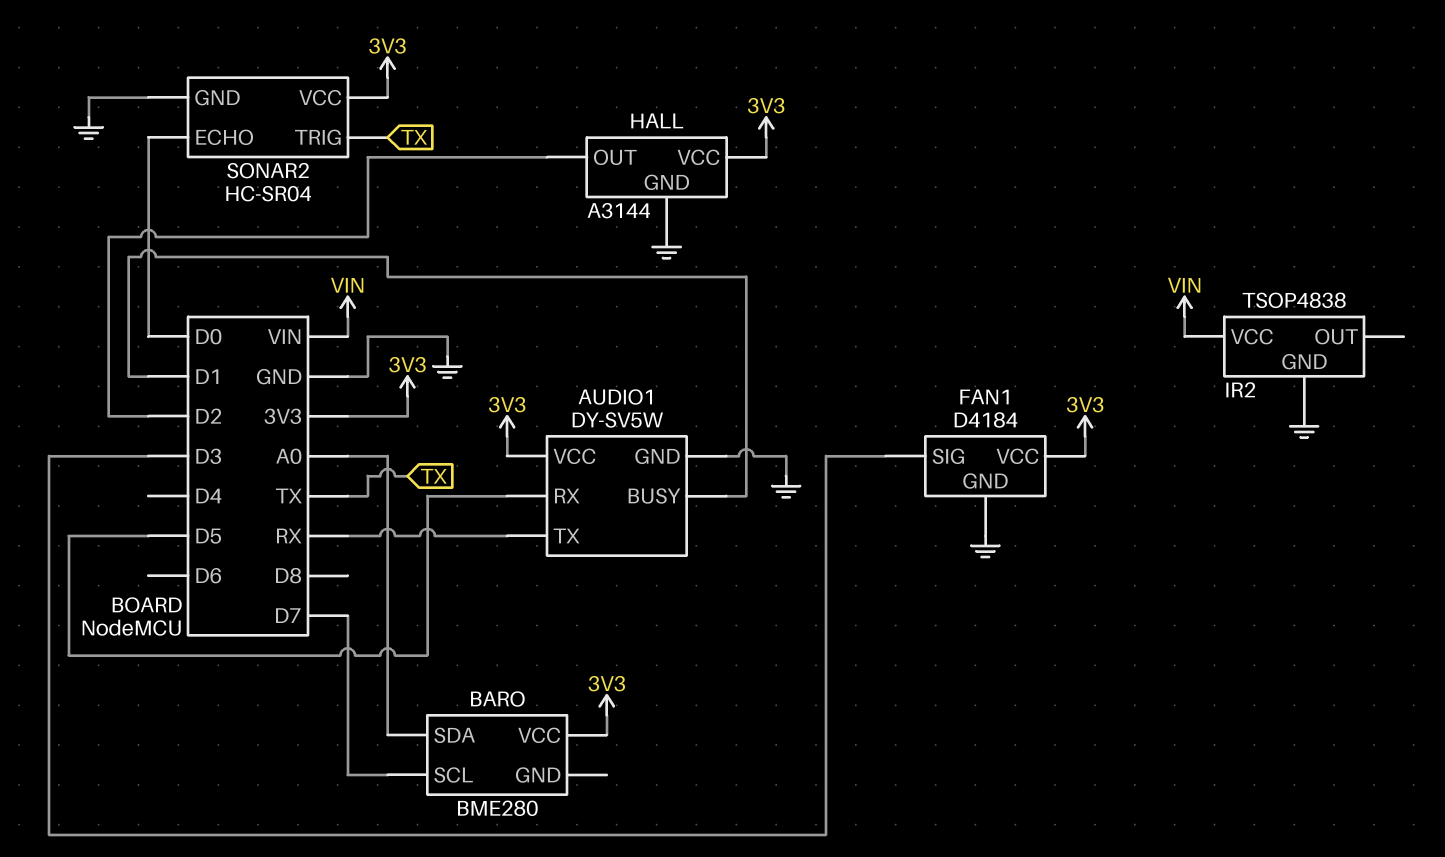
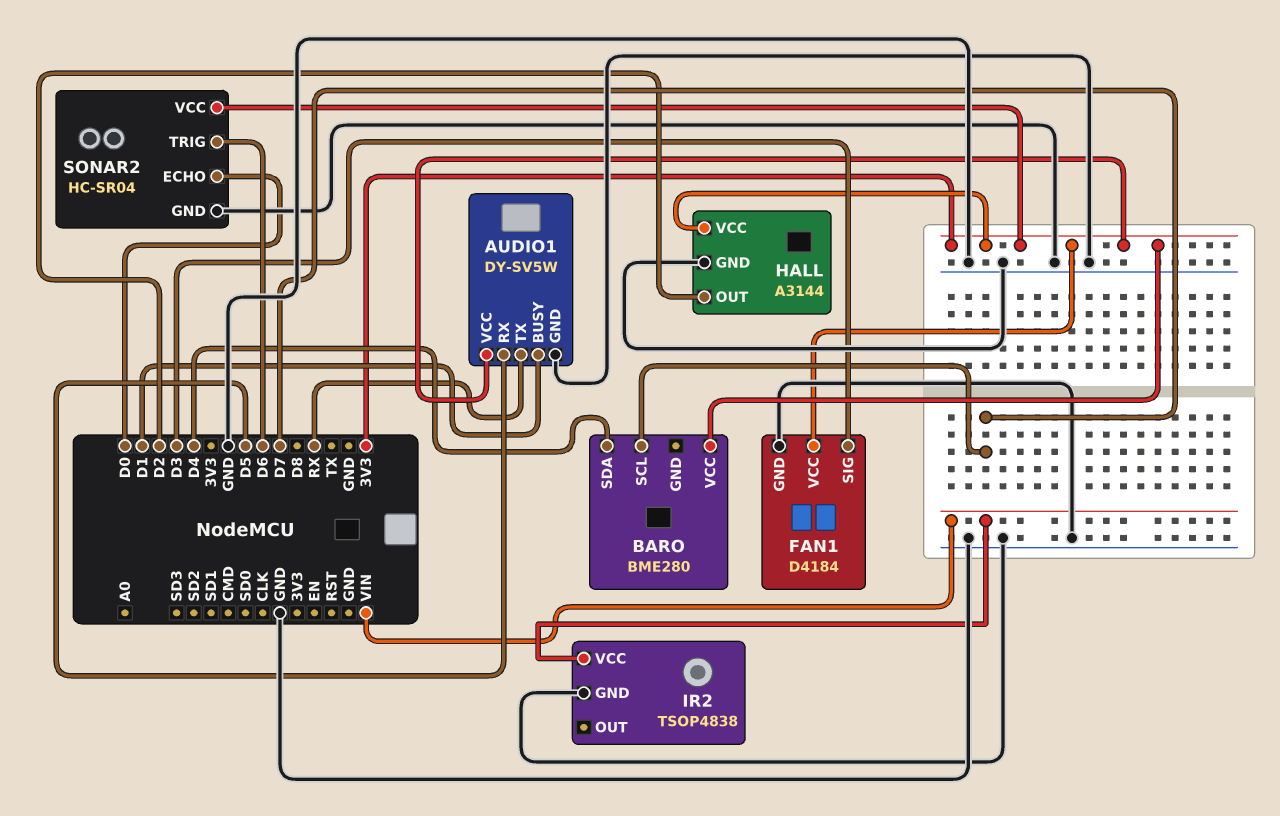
BARO pin SDA: A0 -> D4
SONAR2 pin TRIG: TX -> D6

